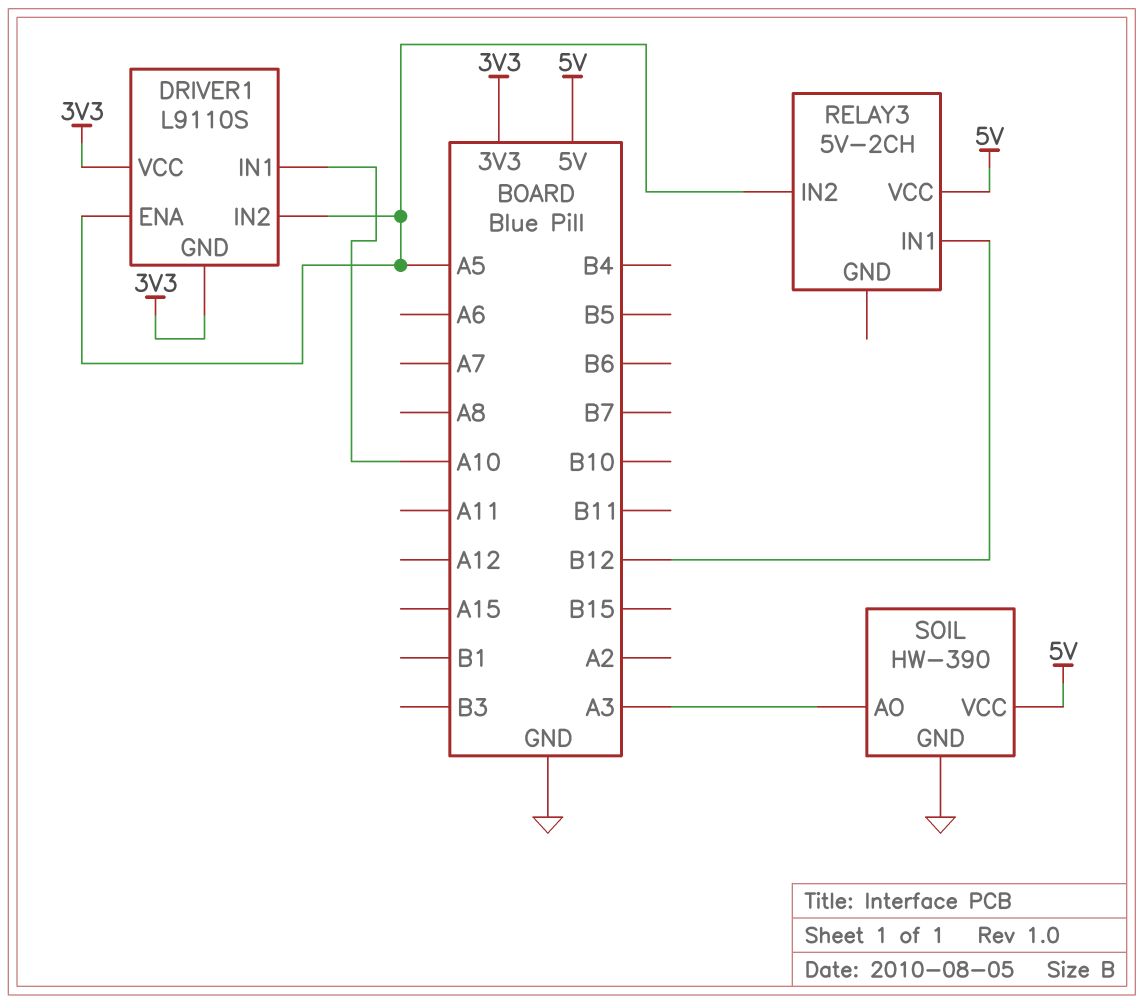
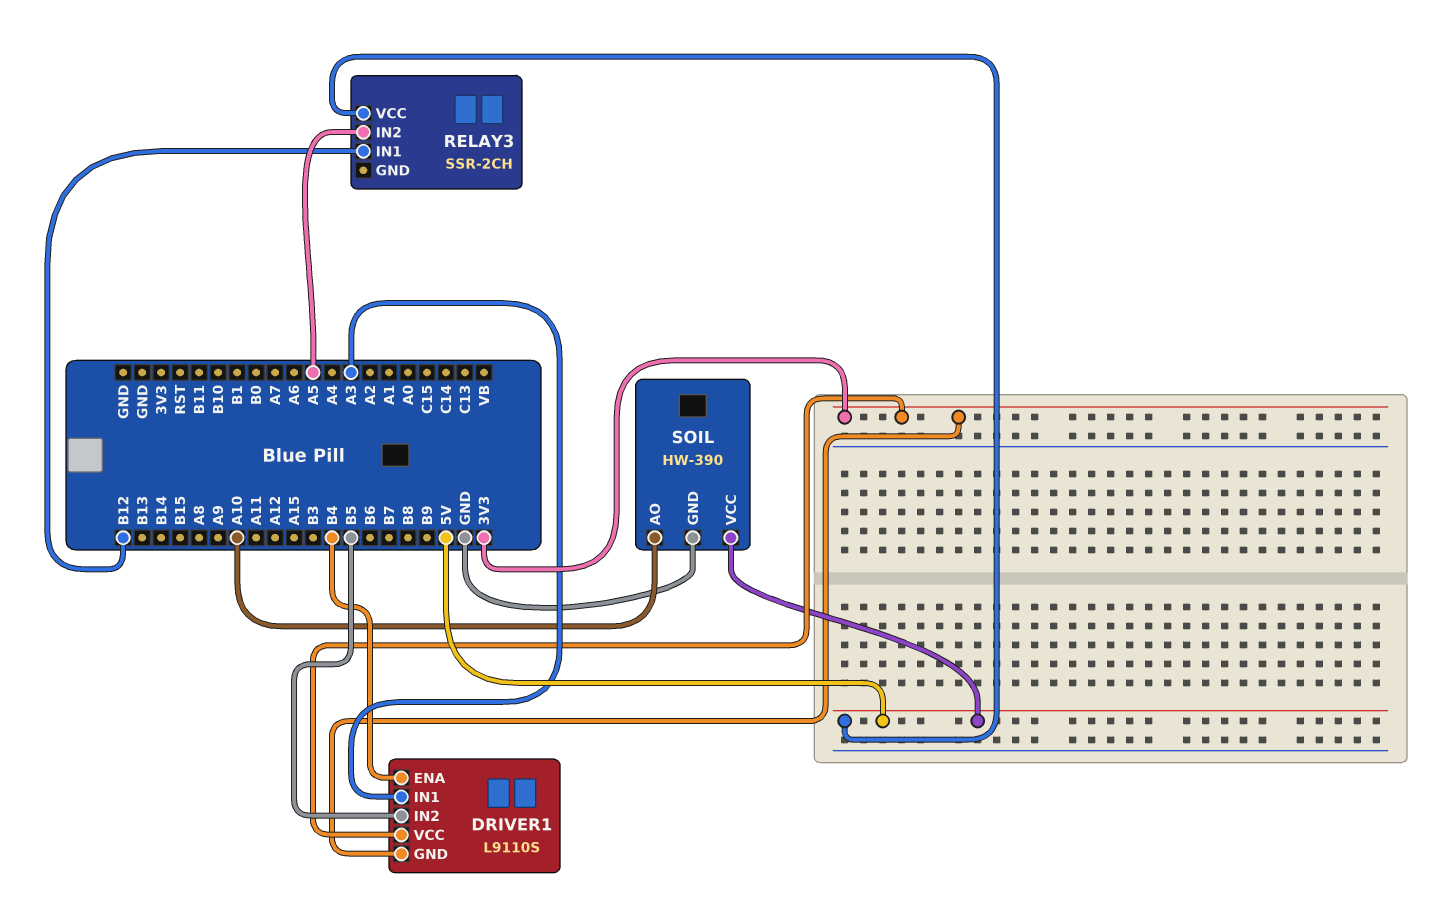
DRIVER1 pin ENA: A5 -> B4
DRIVER1 pin IN1: A10 -> A3
DRIVER1 pin IN2: A5 -> B5
RELAY3: 5V-2CH -> SSR-2CH
SOIL pin AO: A3 -> A10

